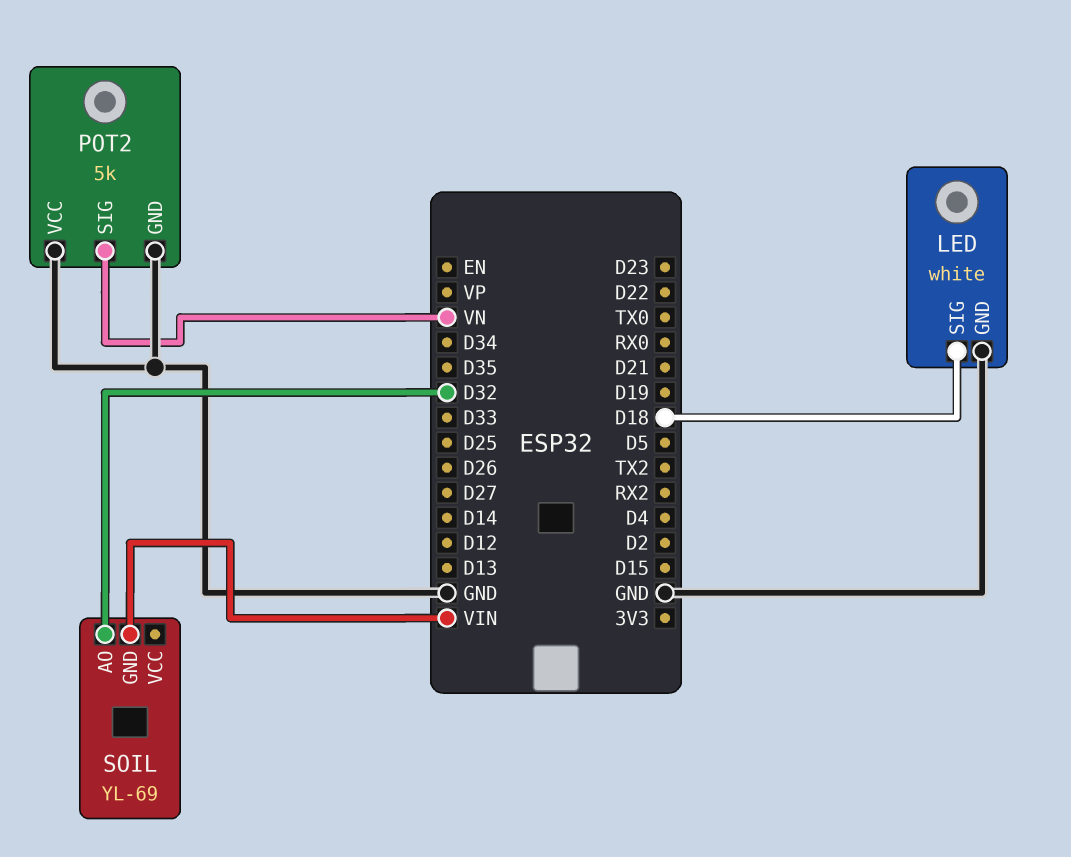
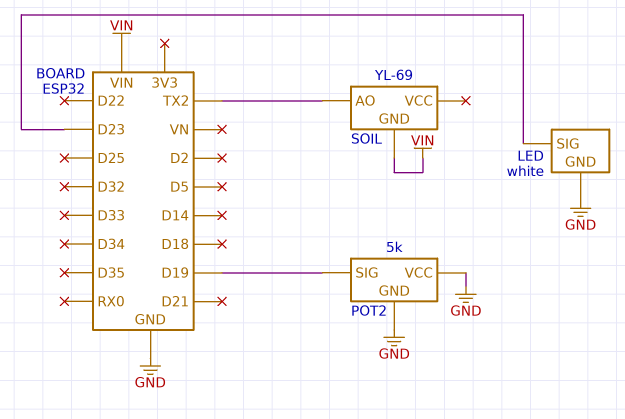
LED pin SIG: D18 -> D23
POT2 pin SIG: VN -> D19
SOIL pin AO: D32 -> TX2

